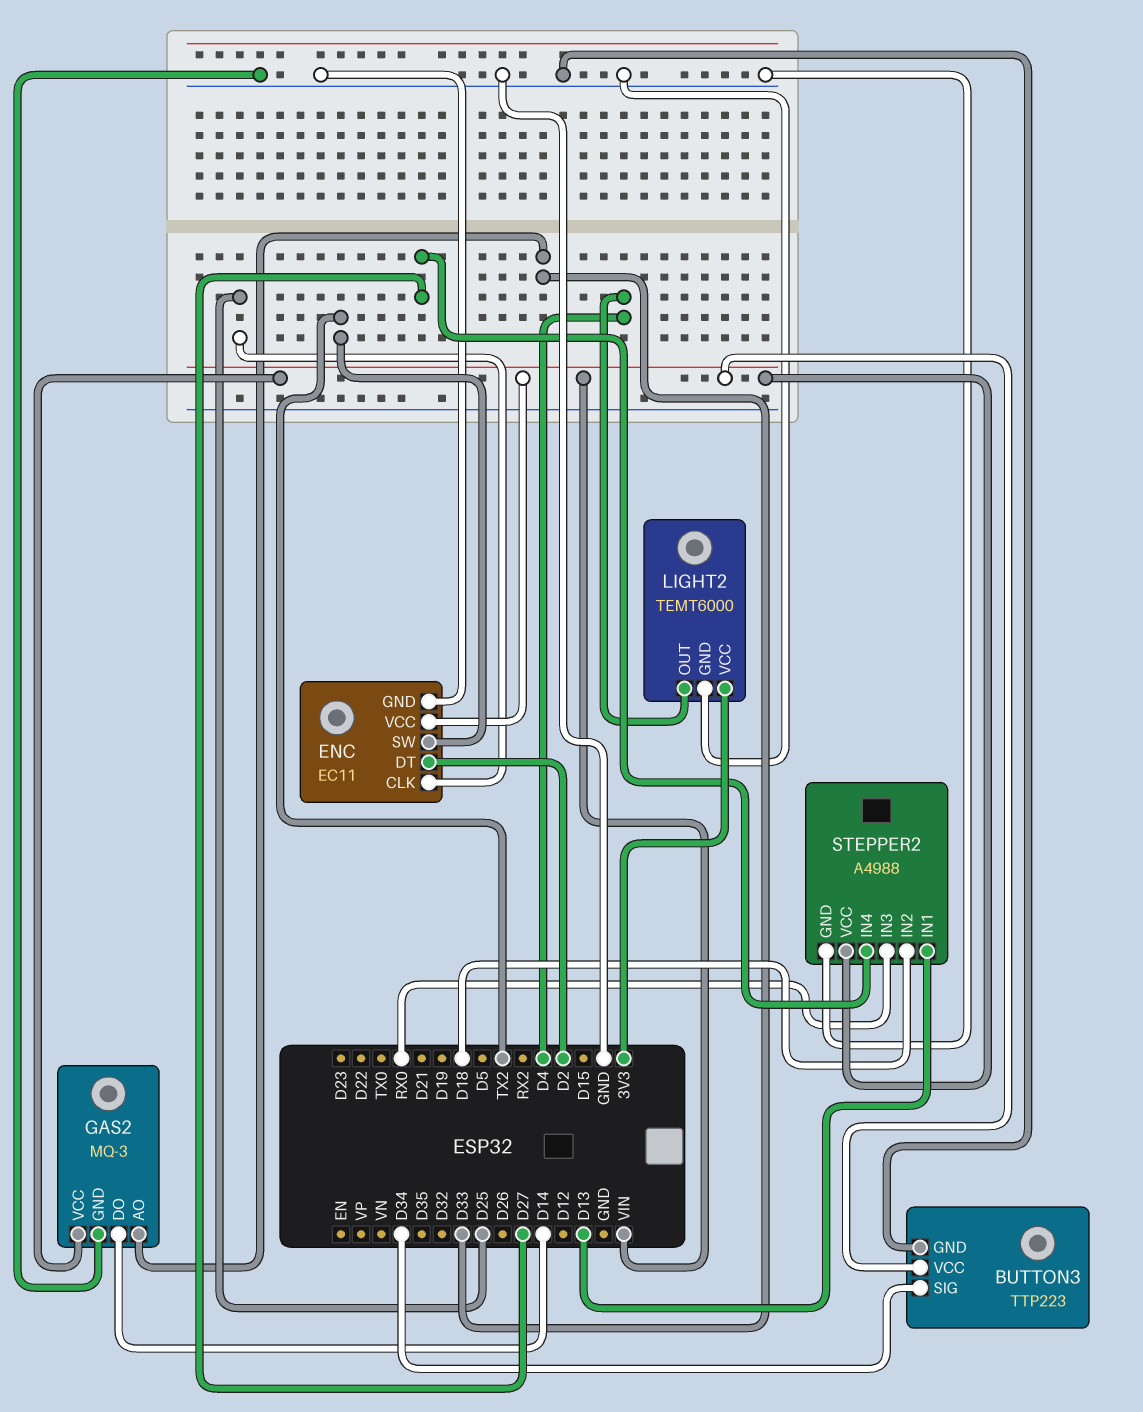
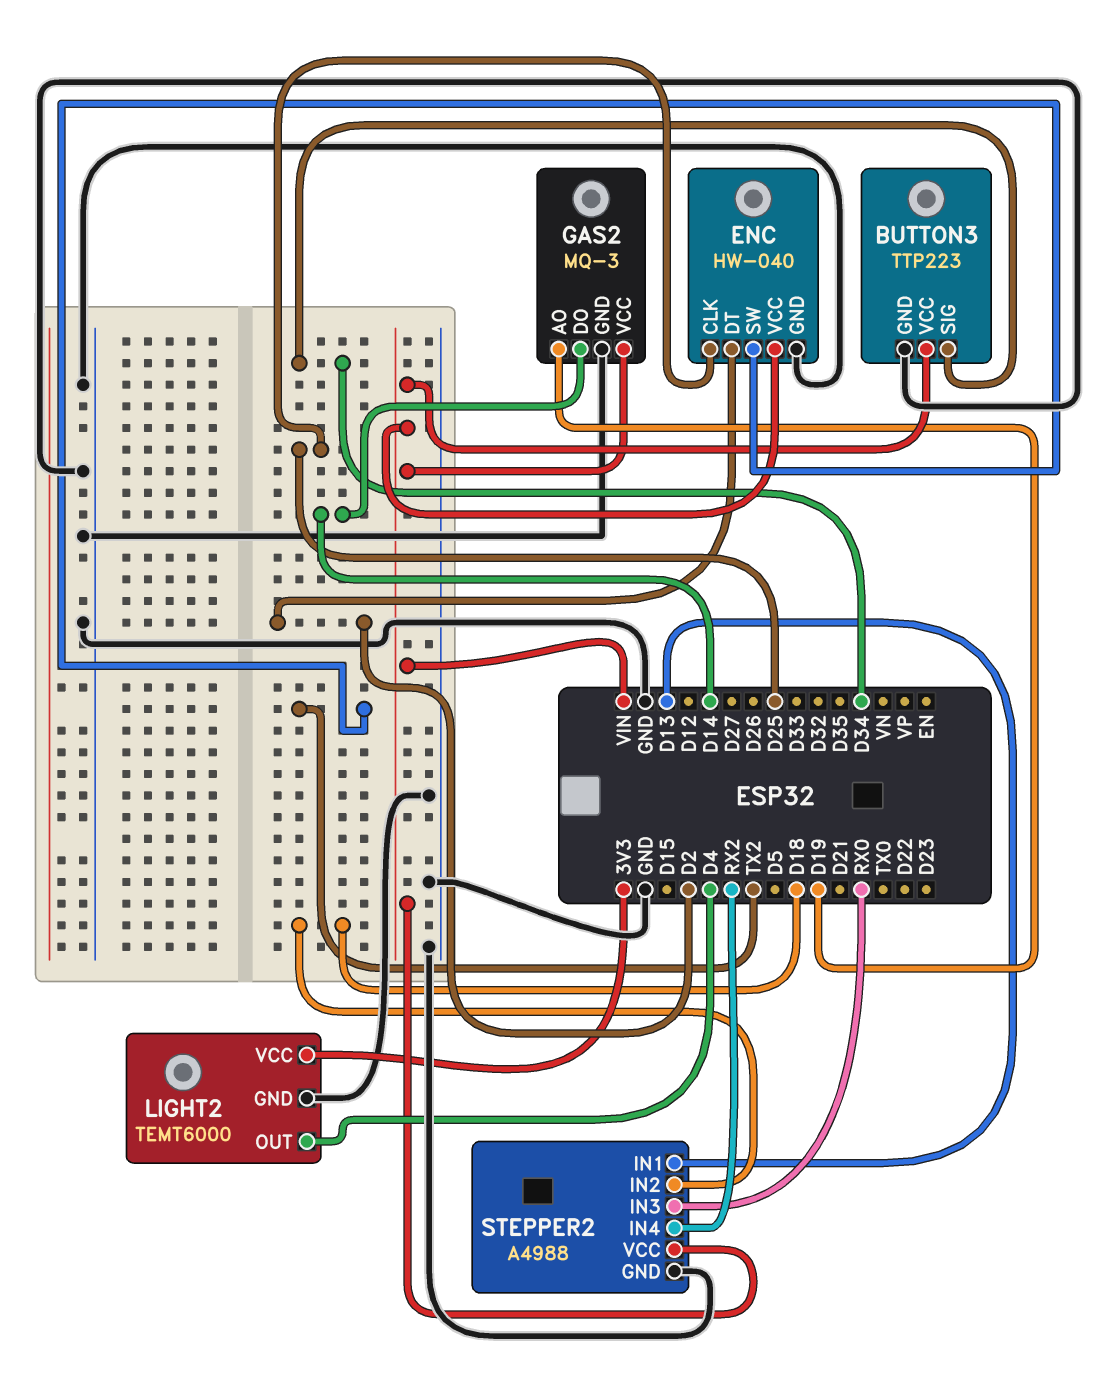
ENC: EC11 -> HW-040
GAS2 pin AO: D33 -> D19
STEPPER2 pin IN4: D27 -> RX2

